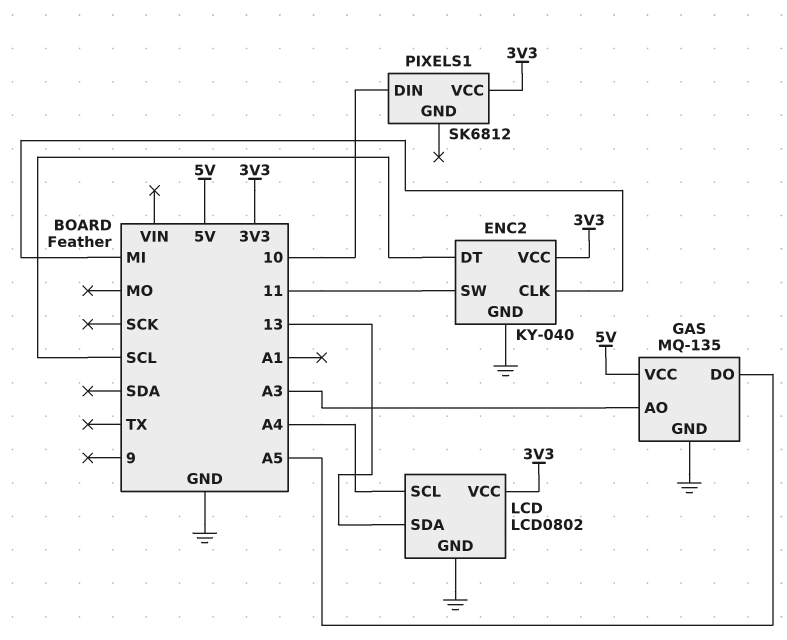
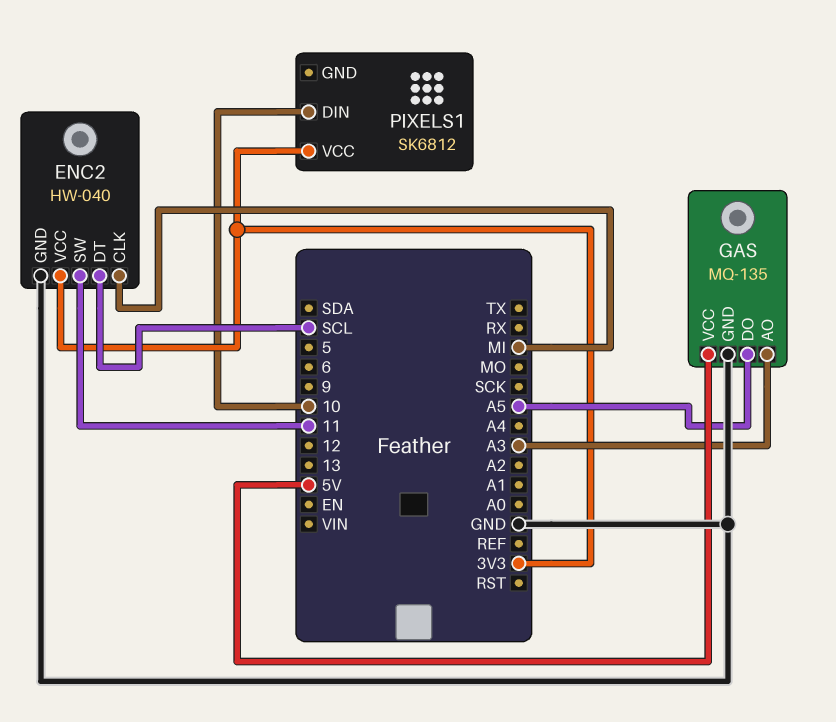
ENC2: KY-040 -> HW-040
LCD: LCD0802 -> none
LCD pin GND: GND -> none
LCD pin SCL: A4 -> none
LCD pin SDA: 13 -> none
LCD pin VCC: 3V3 -> none

